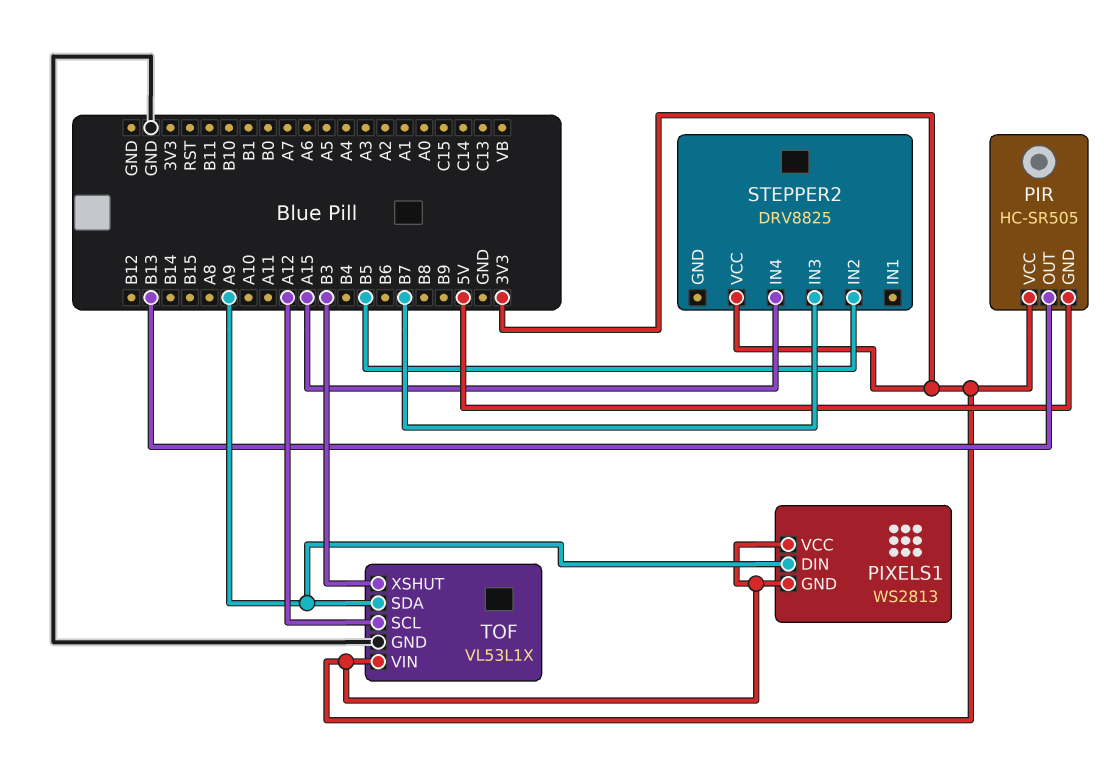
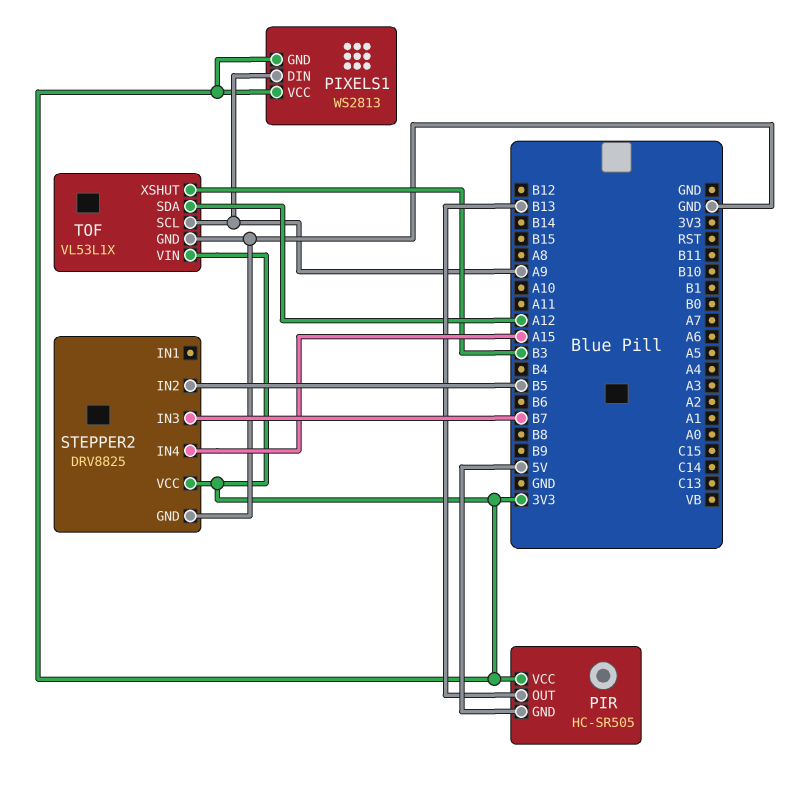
STEPPER2 pin GND: none -> GND
TOF pin SCL: A12 -> A9
TOF pin SDA: A9 -> A12

